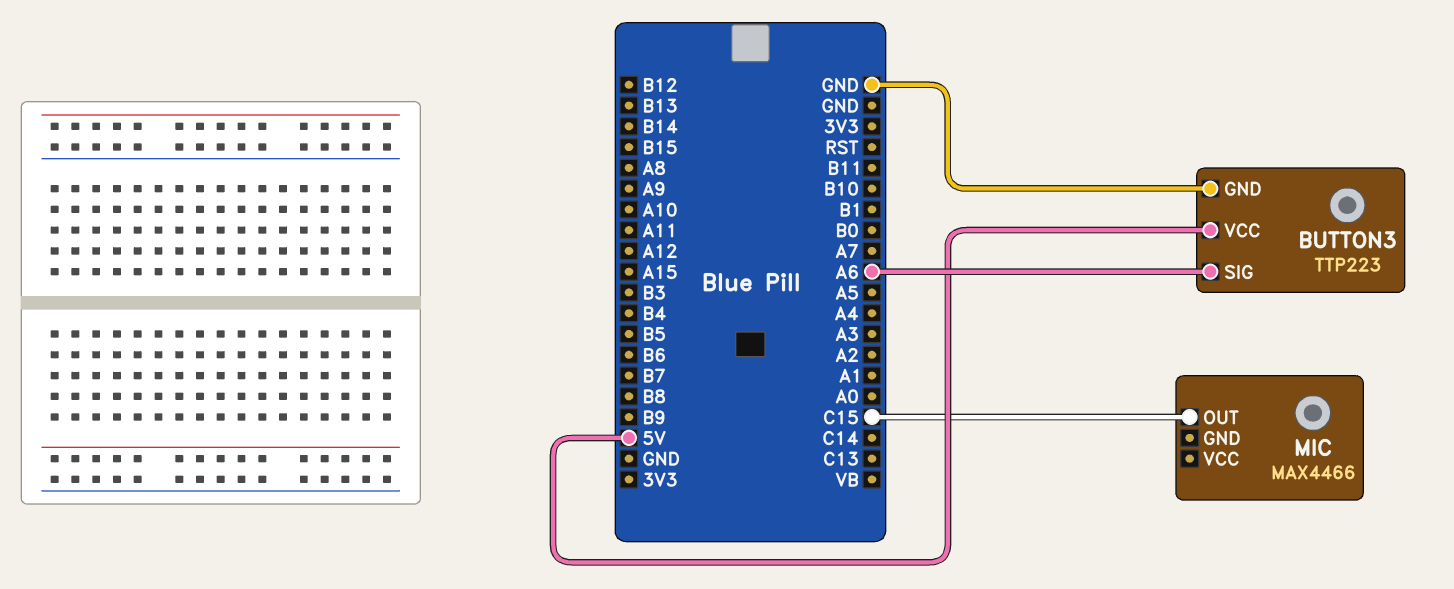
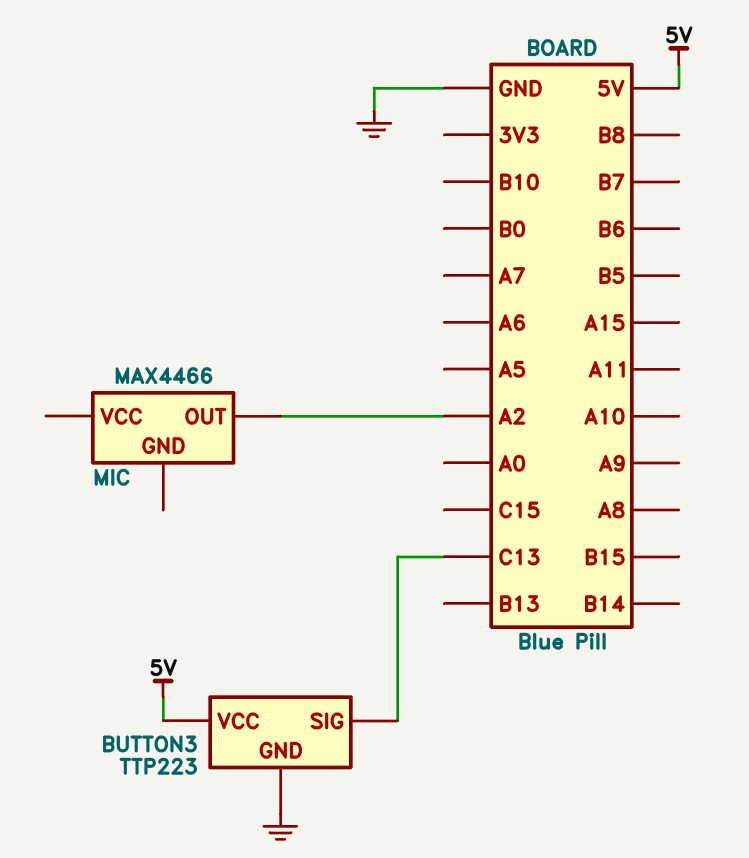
BUTTON3 pin SIG: A6 -> C13
MIC pin OUT: C15 -> A2

